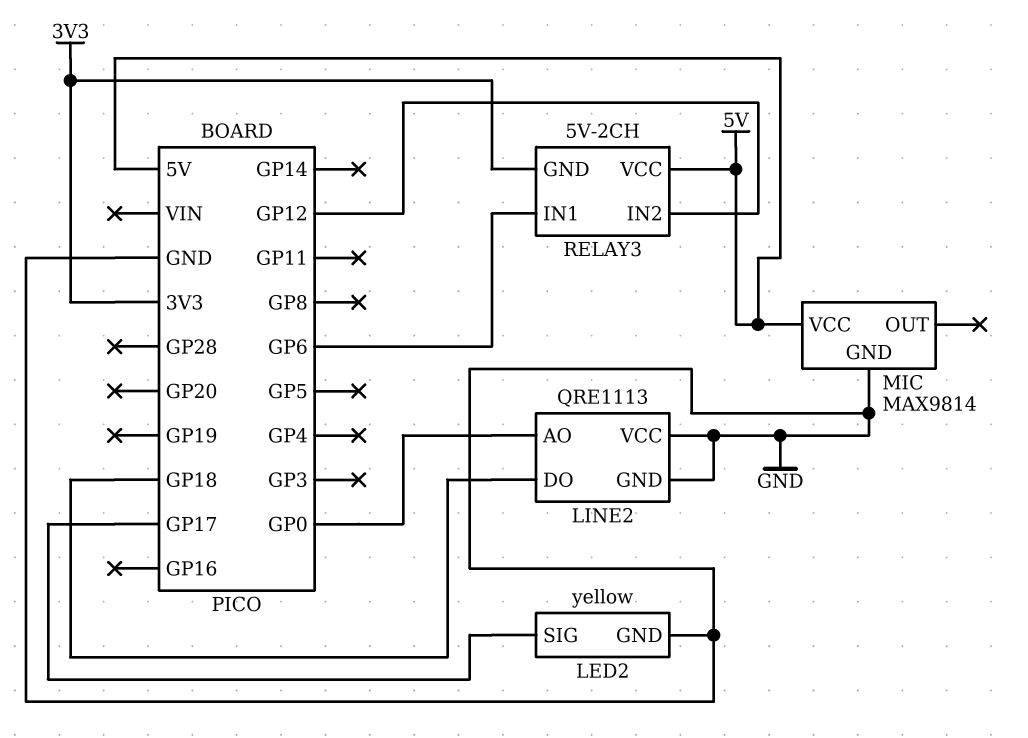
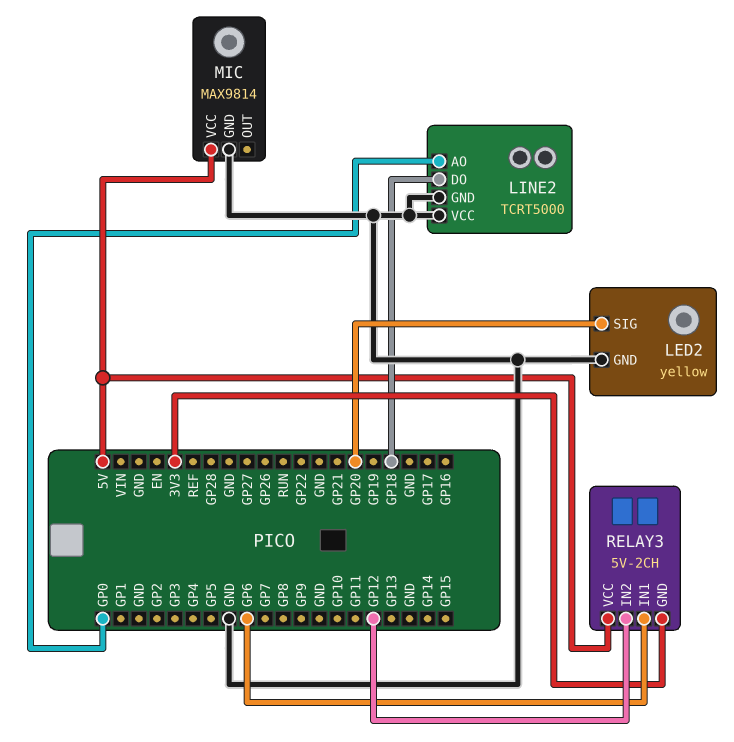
LED2 pin SIG: GP17 -> GP20
LINE2: QRE1113 -> TCRT5000

